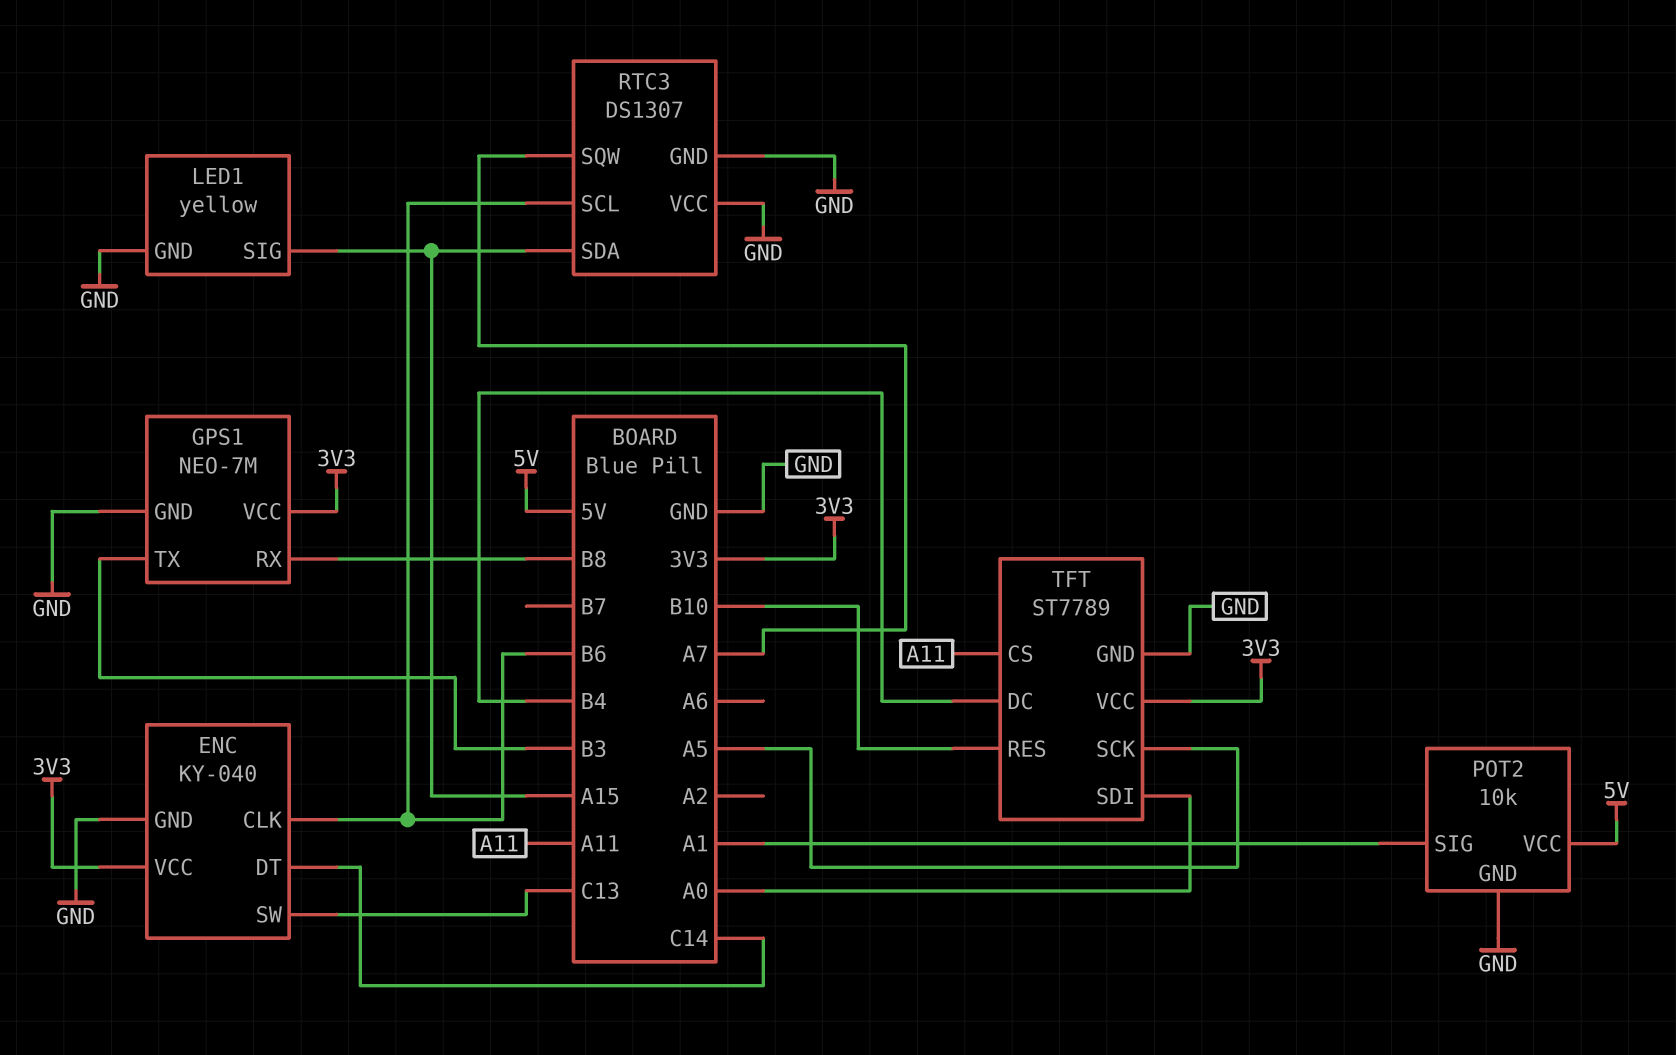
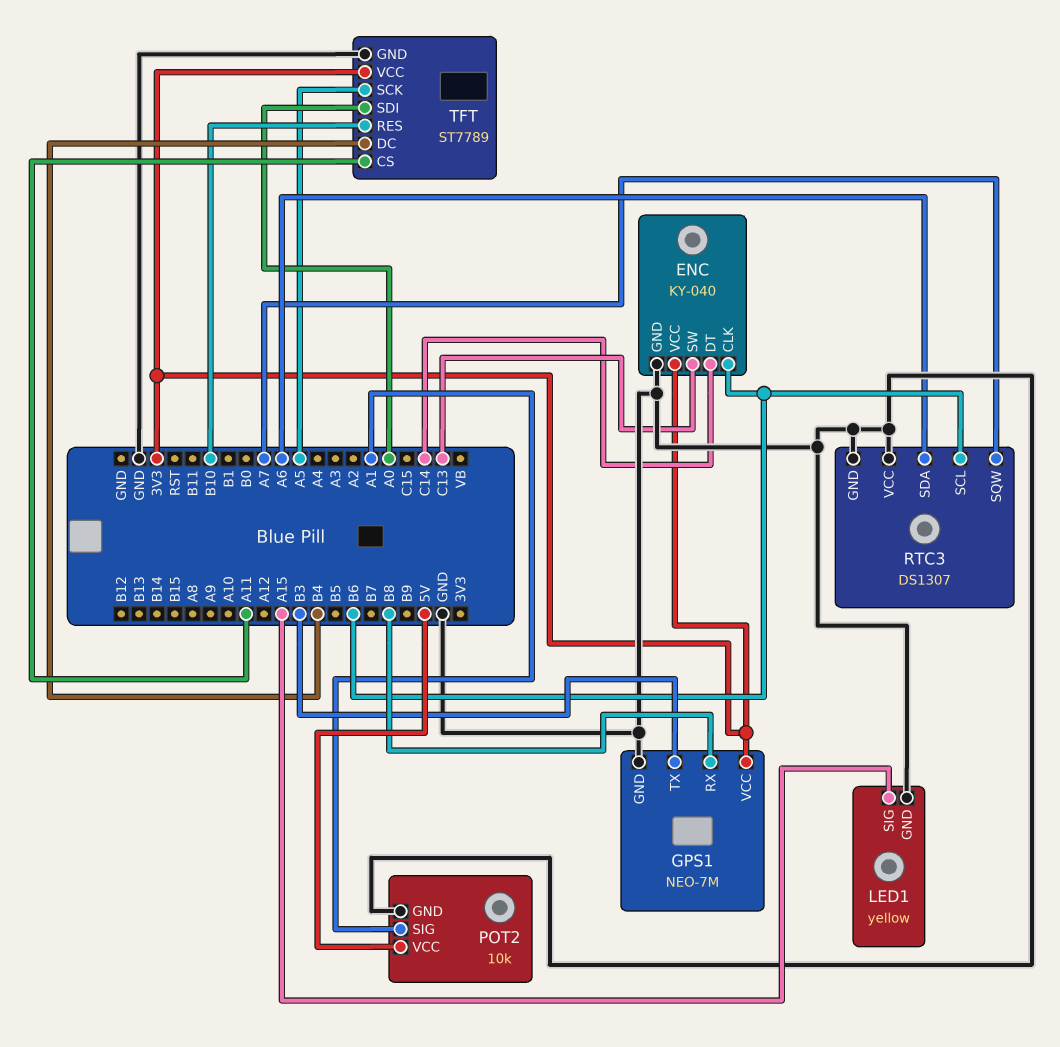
RTC3 pin SDA: A15 -> A6

